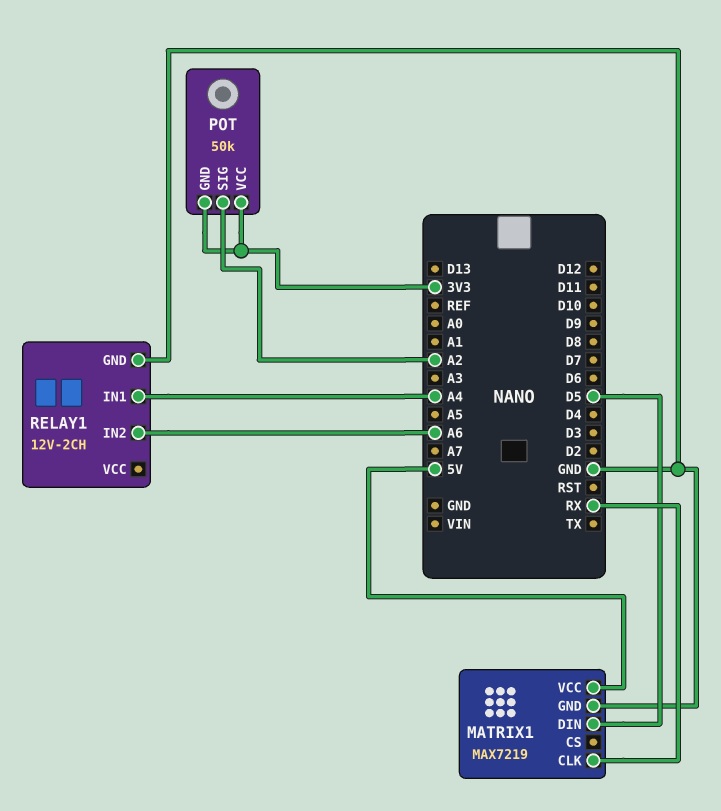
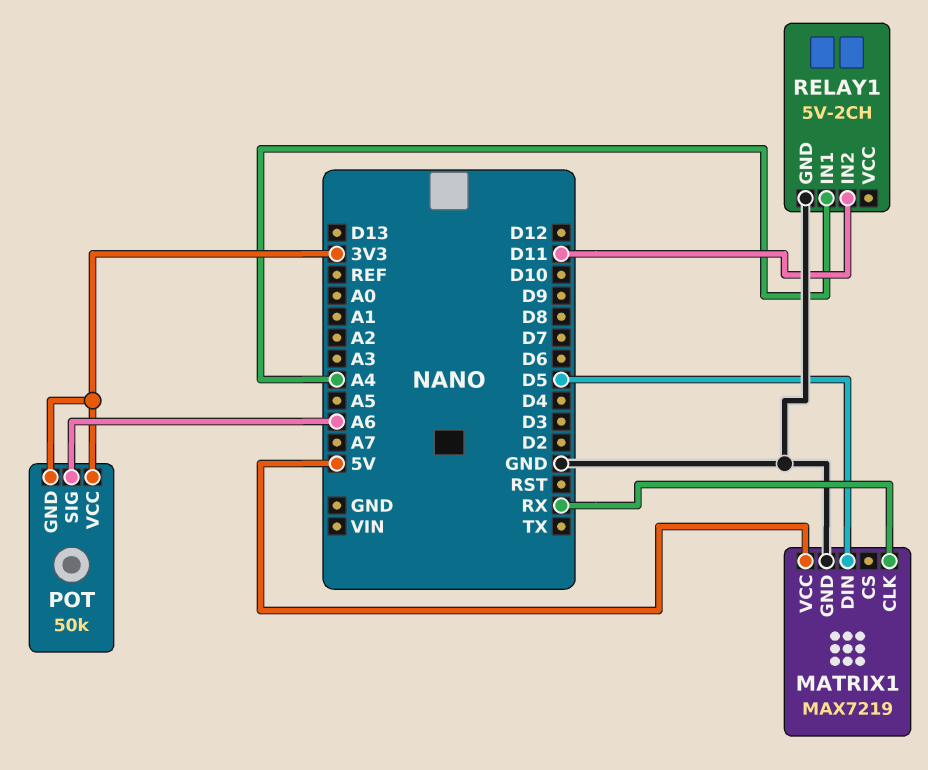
POT pin SIG: A2 -> A6
RELAY1: 12V-2CH -> 5V-2CH
RELAY1 pin IN2: A6 -> D11

